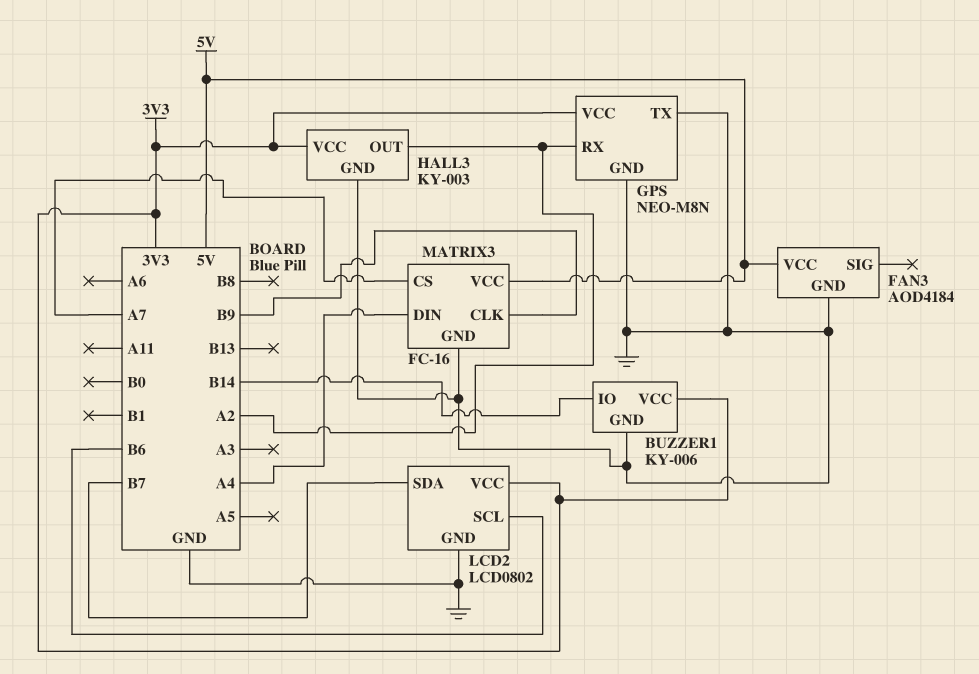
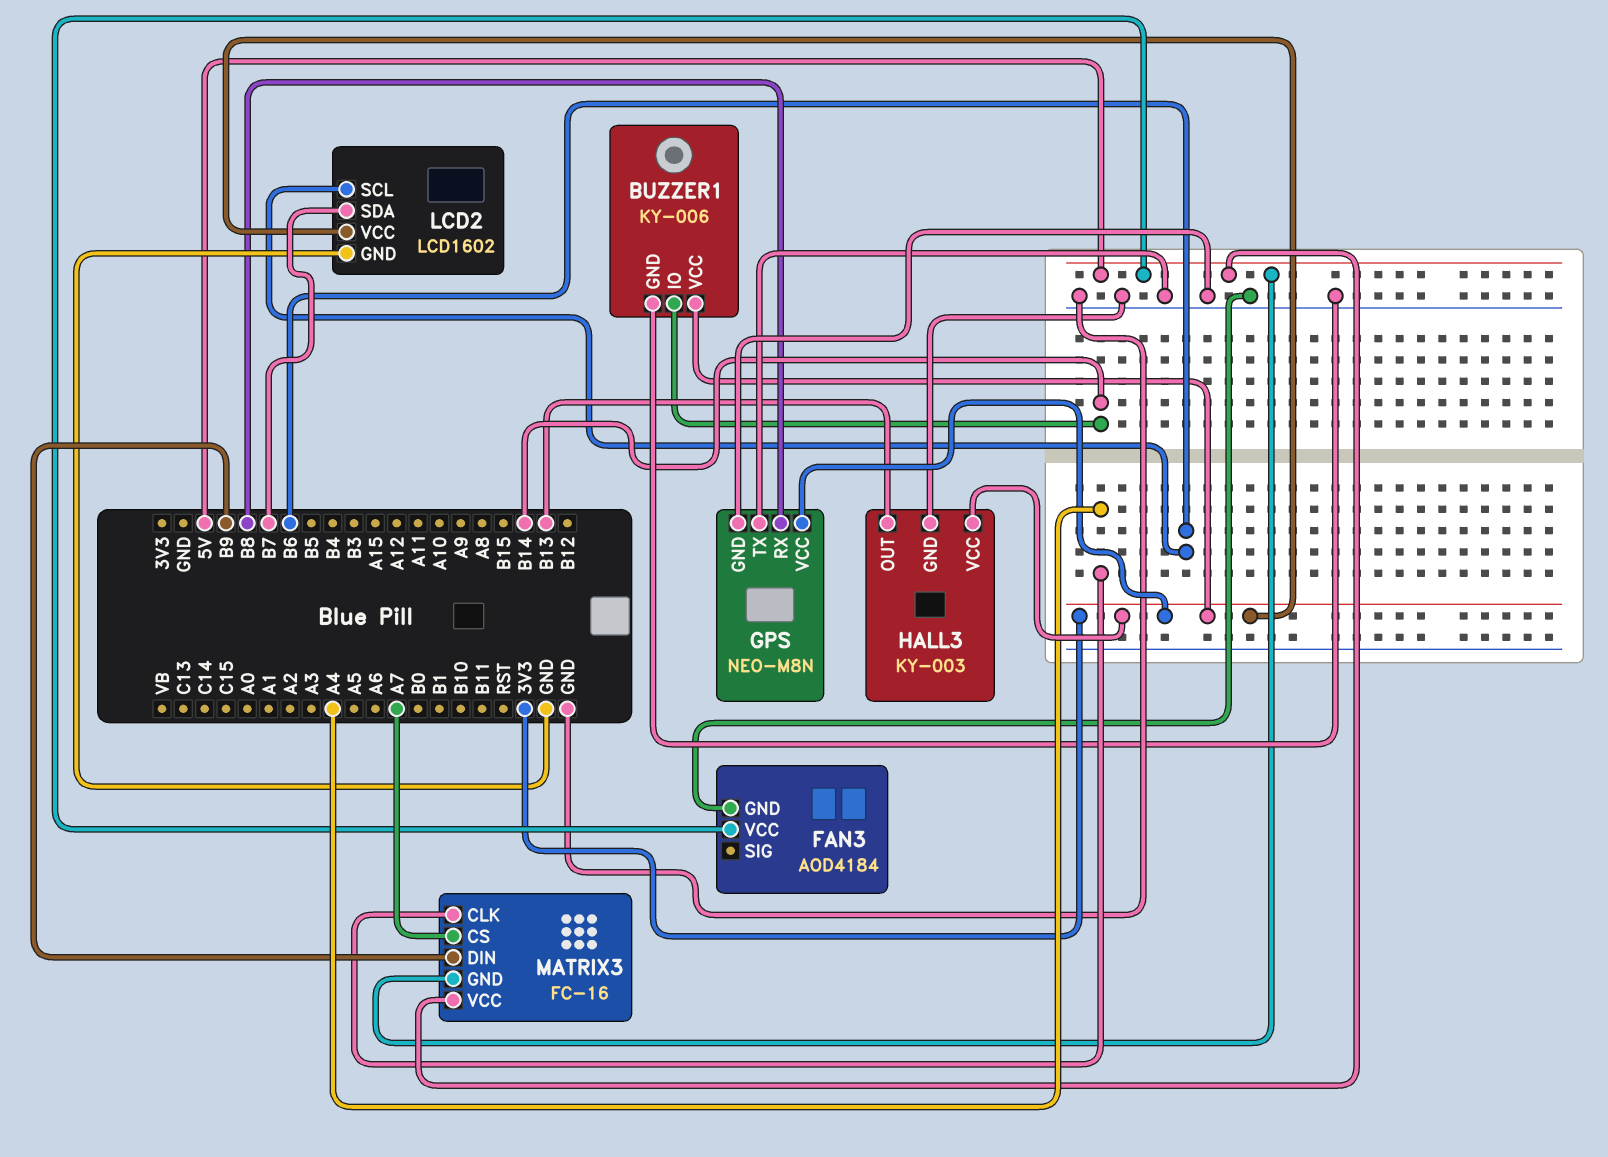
GPS pin RX: A2 -> B8
HALL3 pin OUT: A2 -> B13
LCD2: LCD0802 -> LCD1602
MATRIX3 pin CLK: B9 -> A4
MATRIX3 pin DIN: A4 -> B9
MATRIX3 pin GND: GND -> 5V

